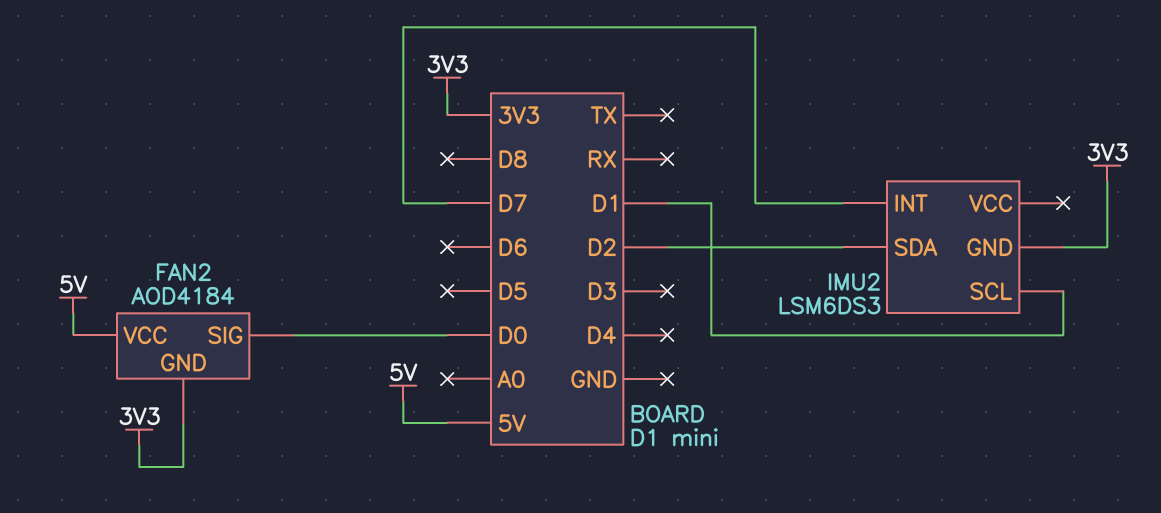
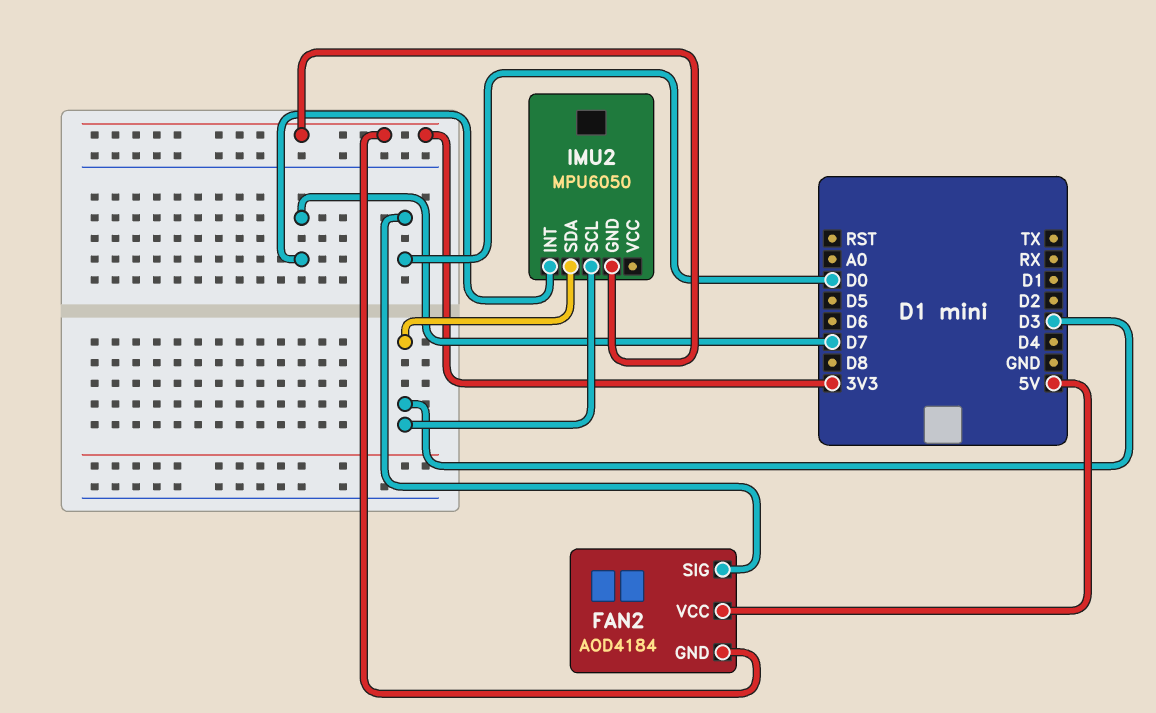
IMU2: LSM6DS3 -> MPU6050
IMU2 pin SCL: D1 -> D3
IMU2 pin SDA: D2 -> D3

